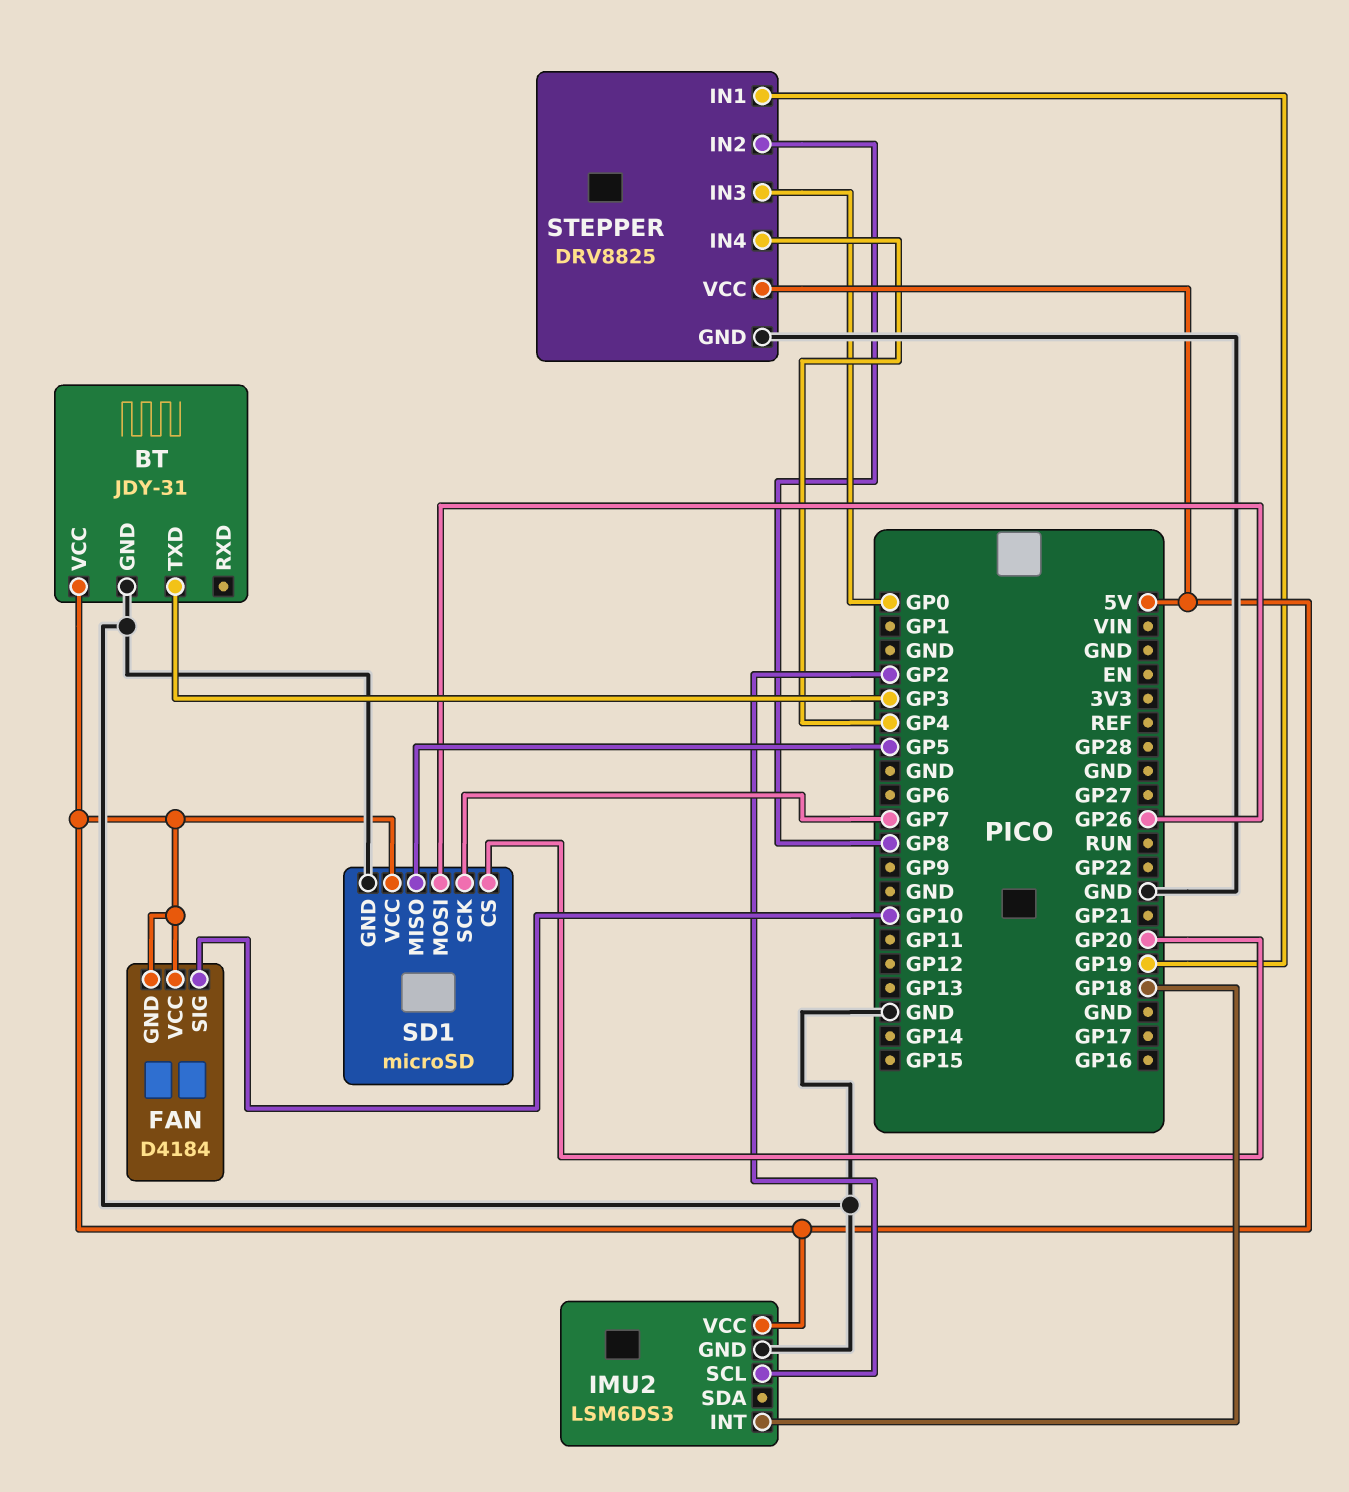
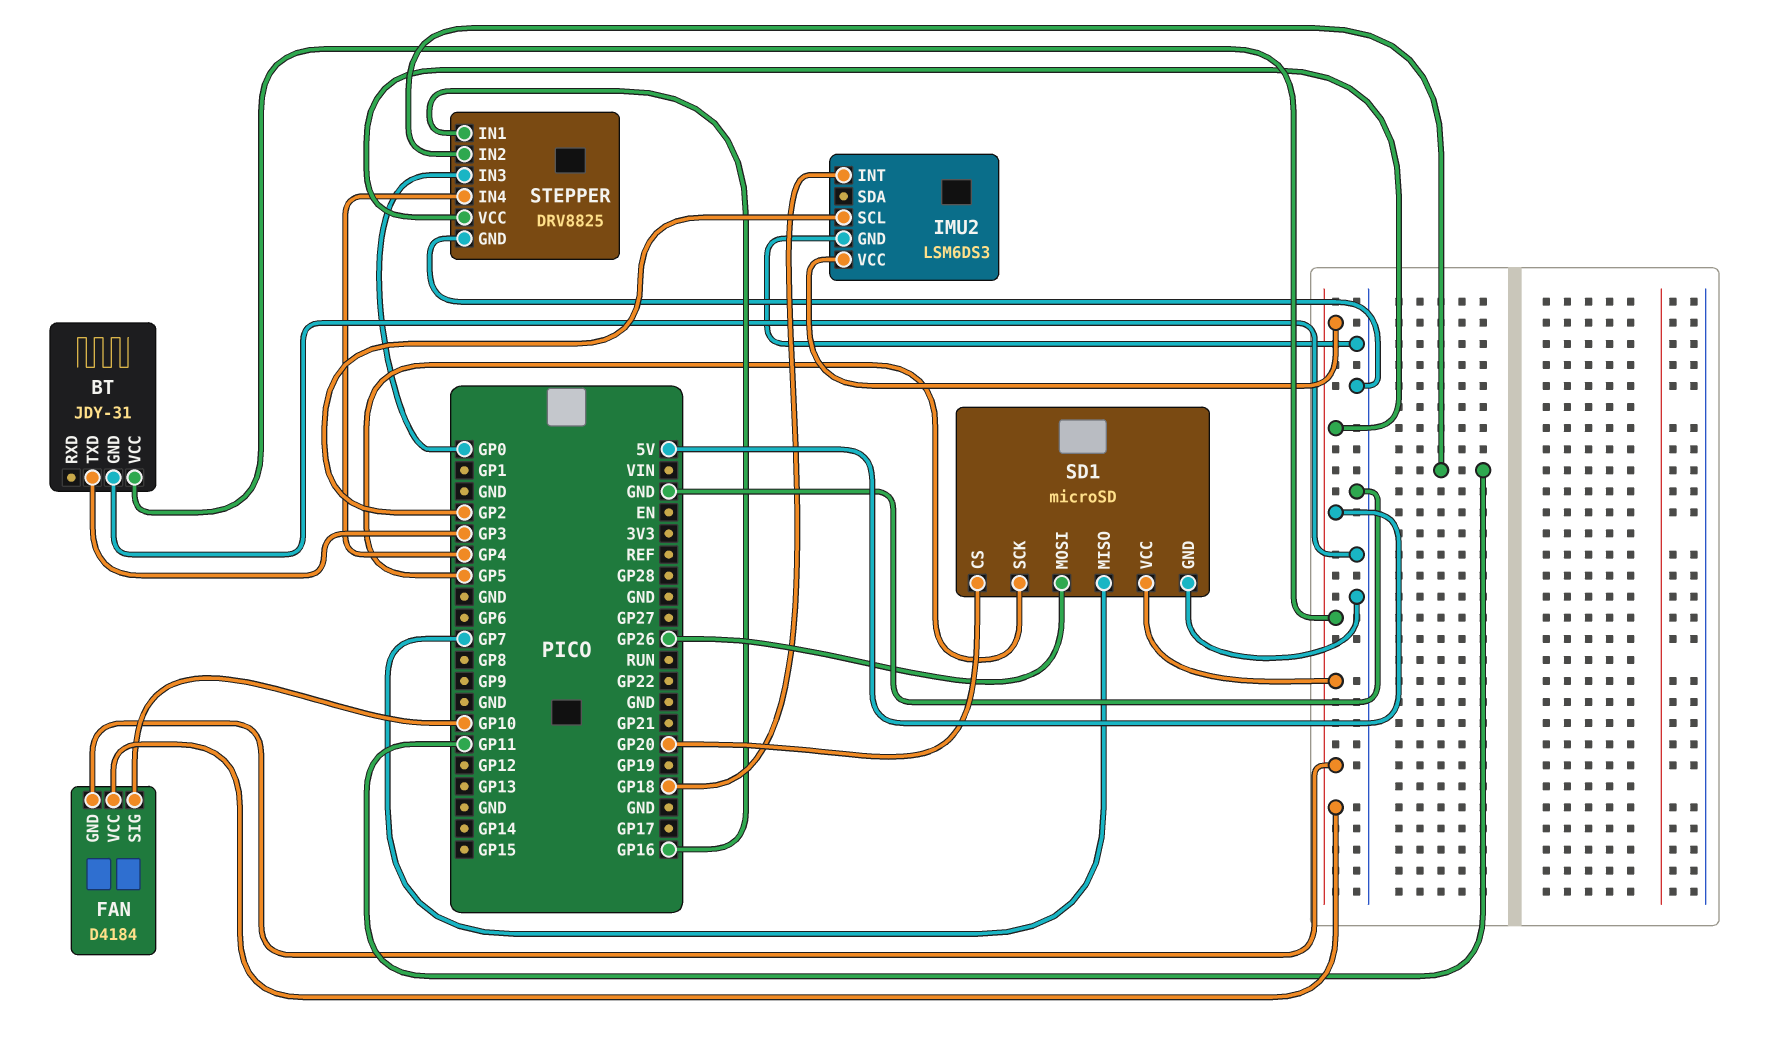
SD1 pin MISO: GP5 -> GP7
SD1 pin SCK: GP7 -> GP5
STEPPER pin IN1: GP19 -> GP16
STEPPER pin IN2: GP8 -> GP11

